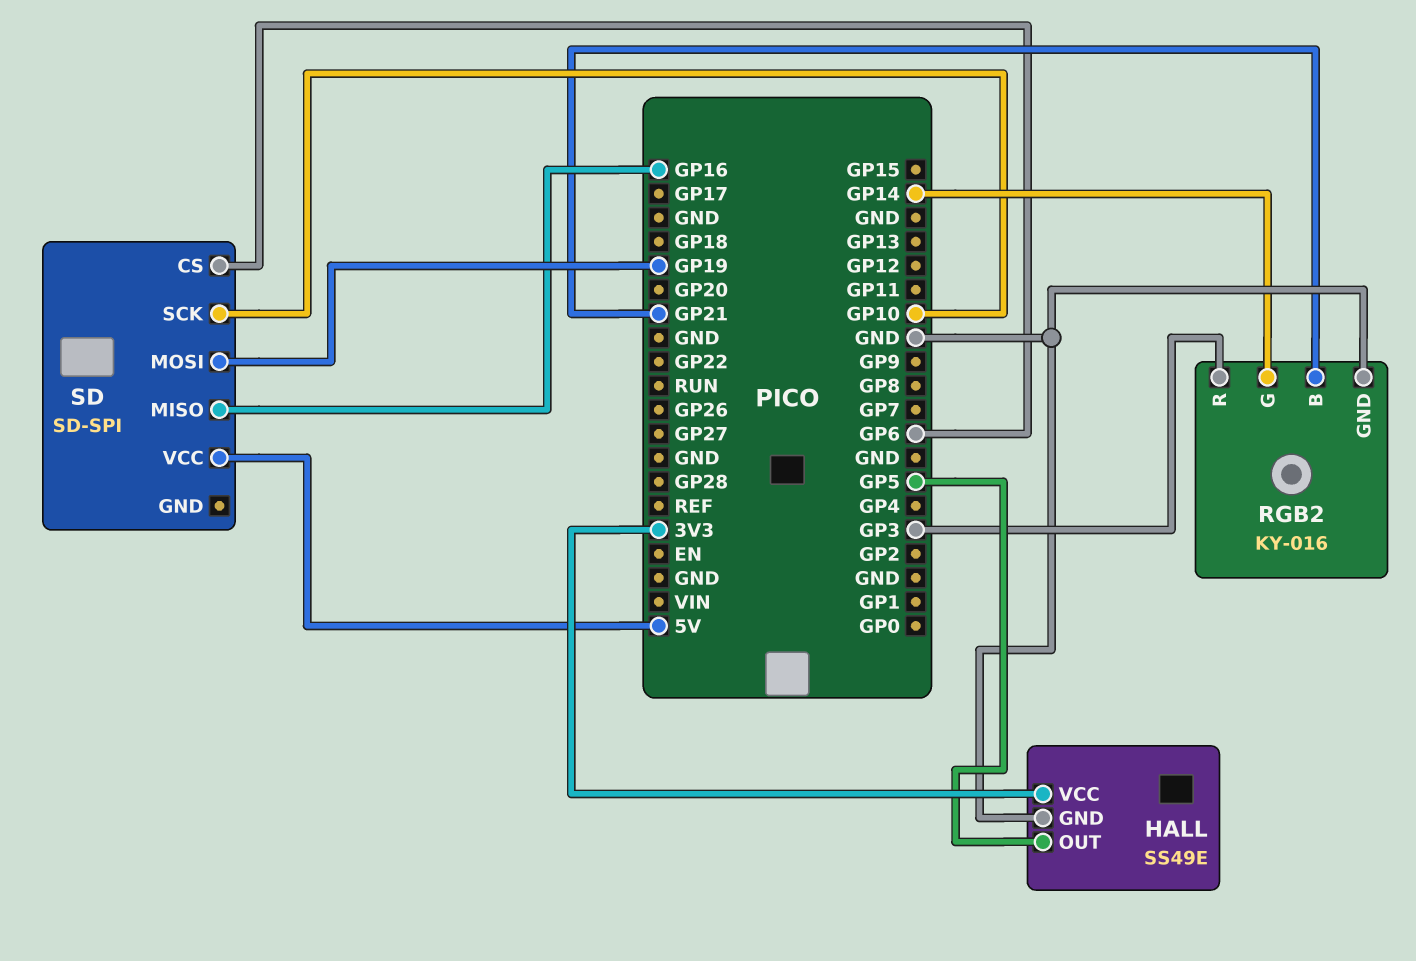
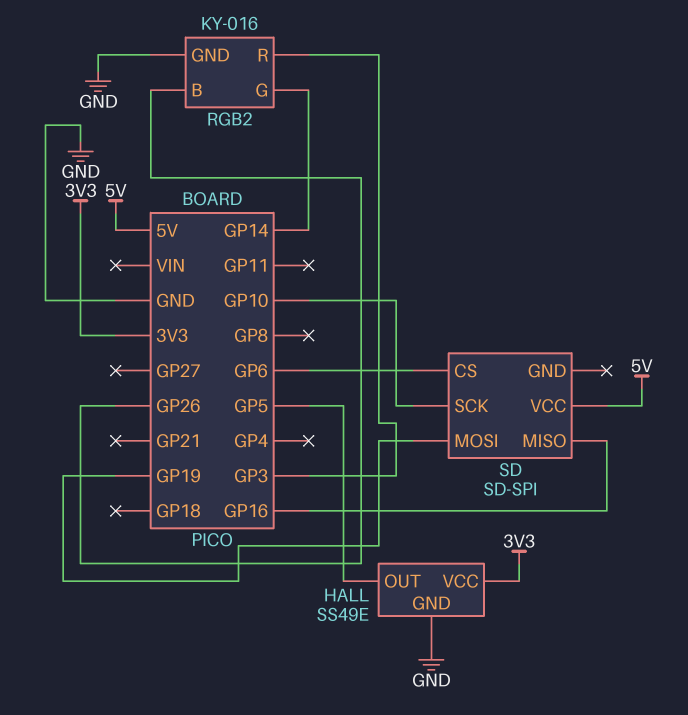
RGB2 pin B: GP21 -> GP26

